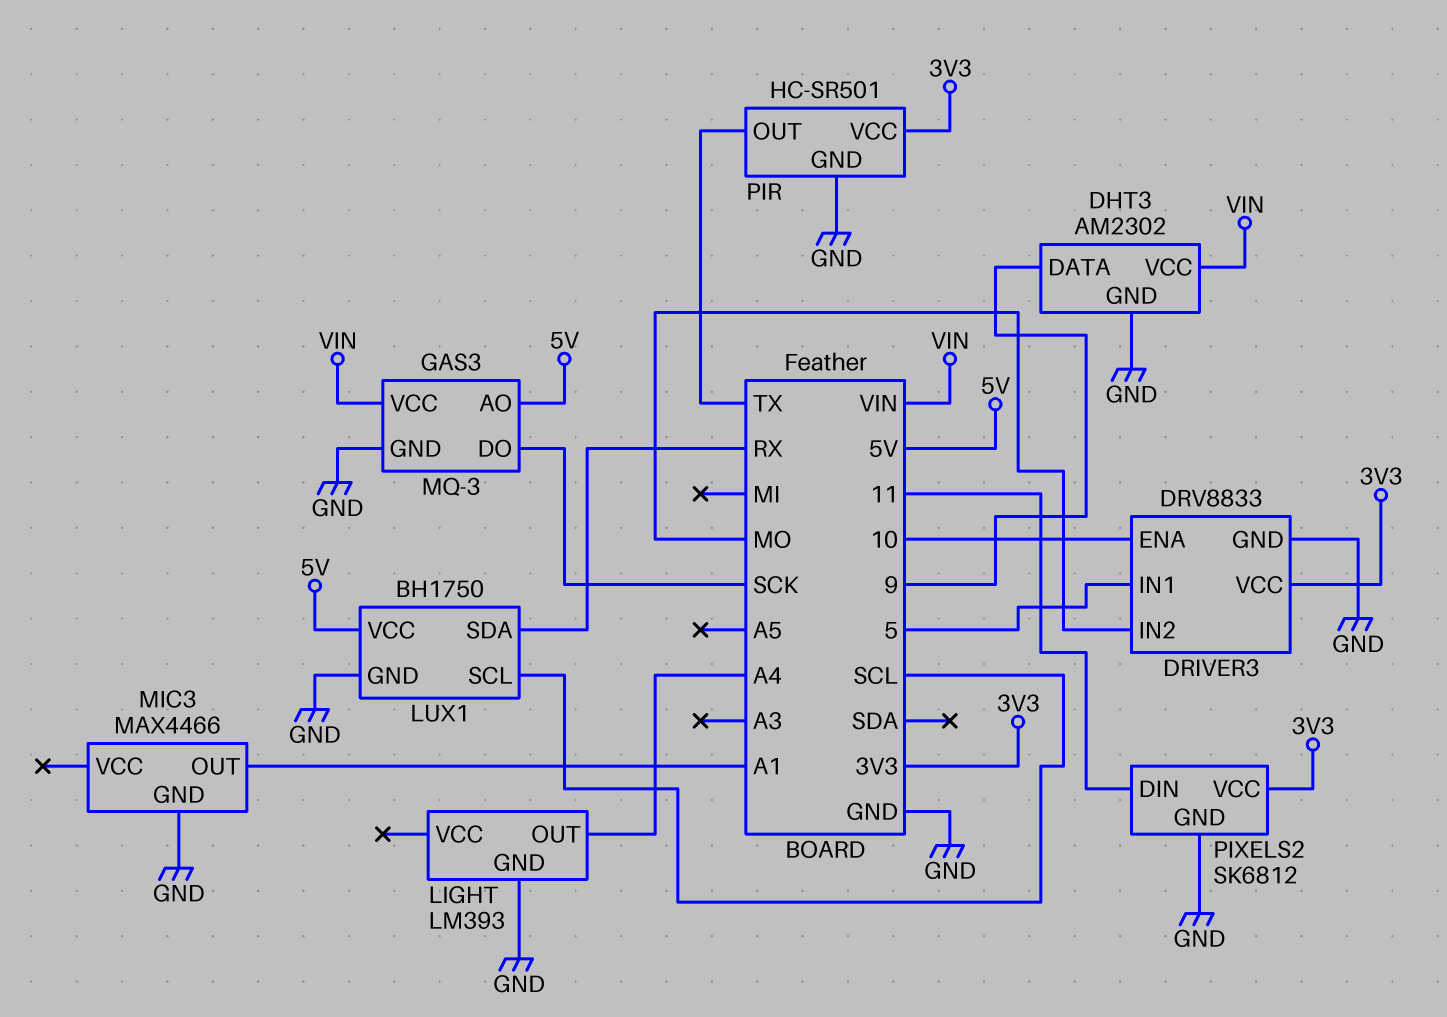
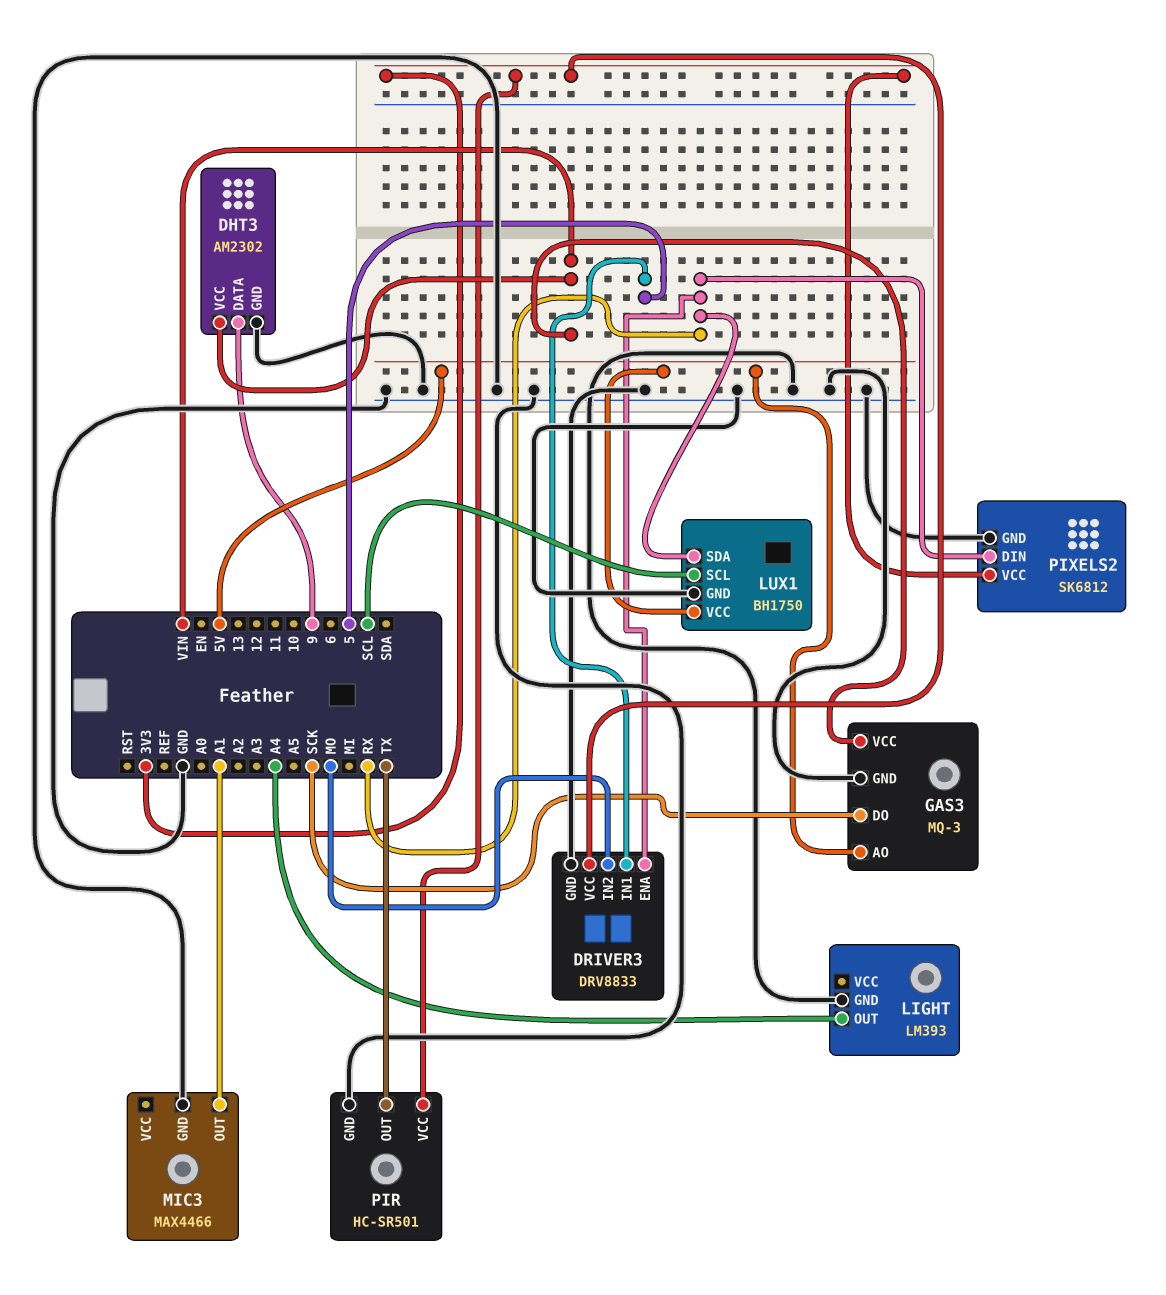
DRIVER3 pin ENA: 10 -> RX
PIXELS2 pin DIN: 11 -> RX

